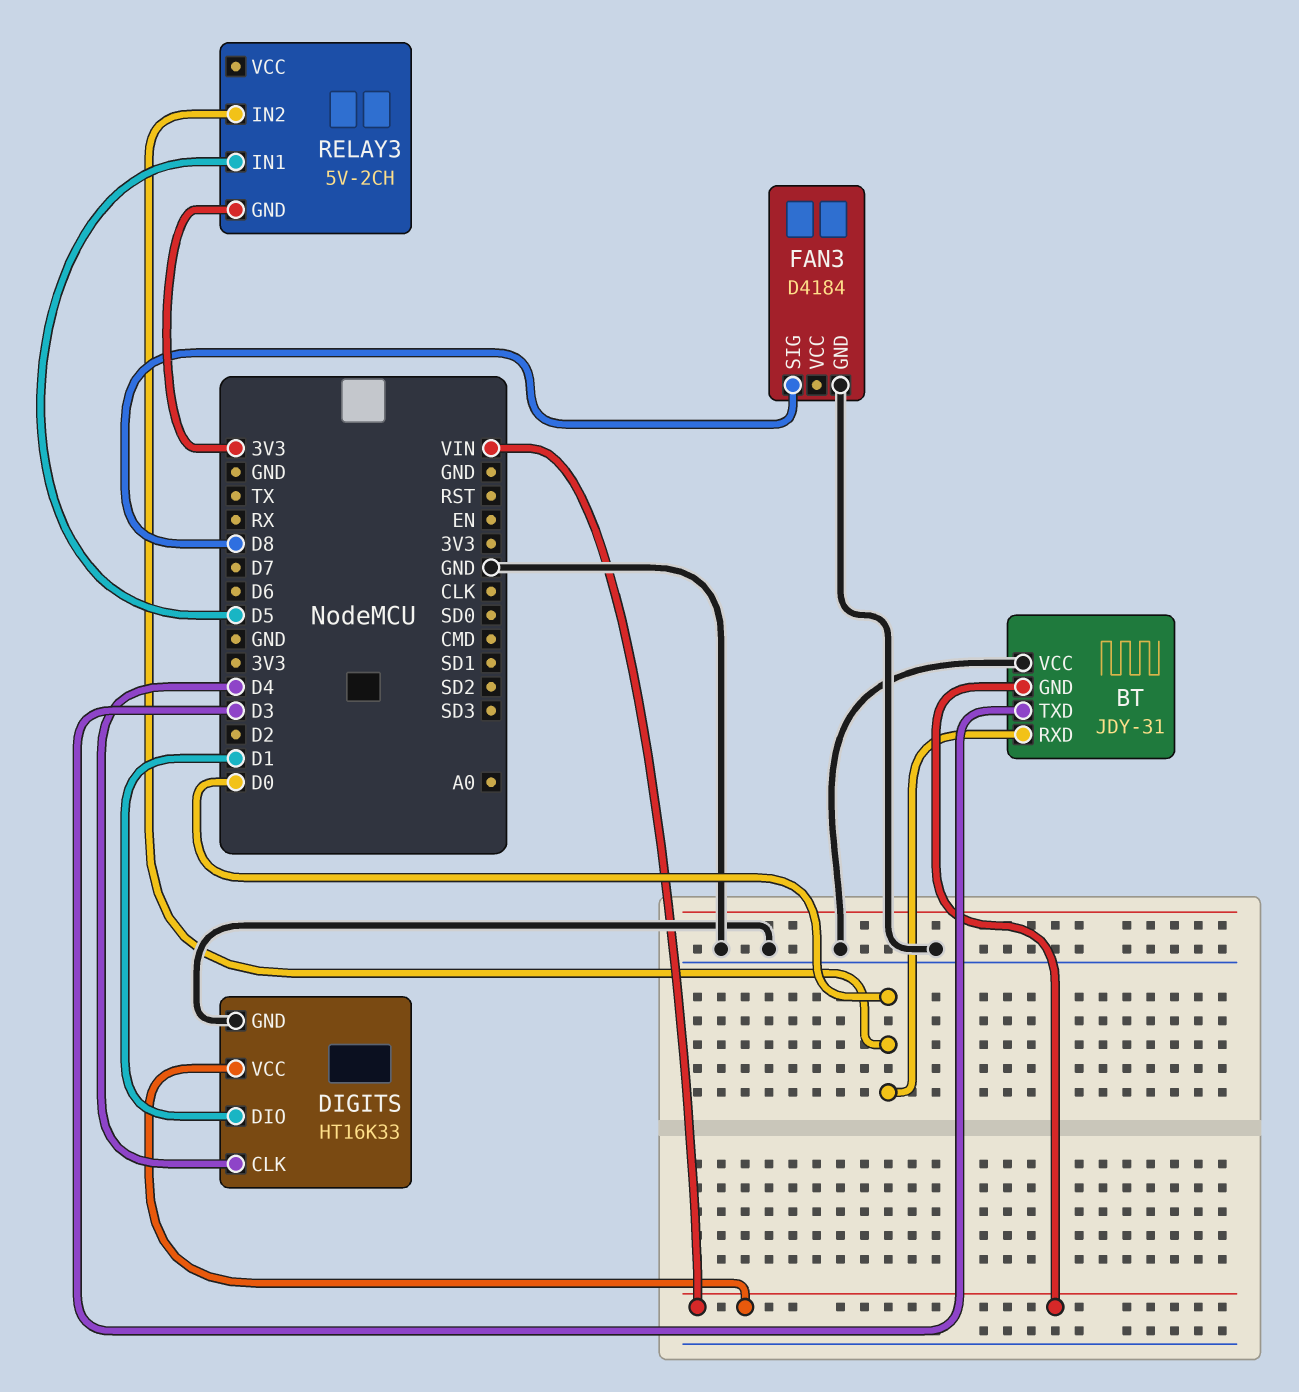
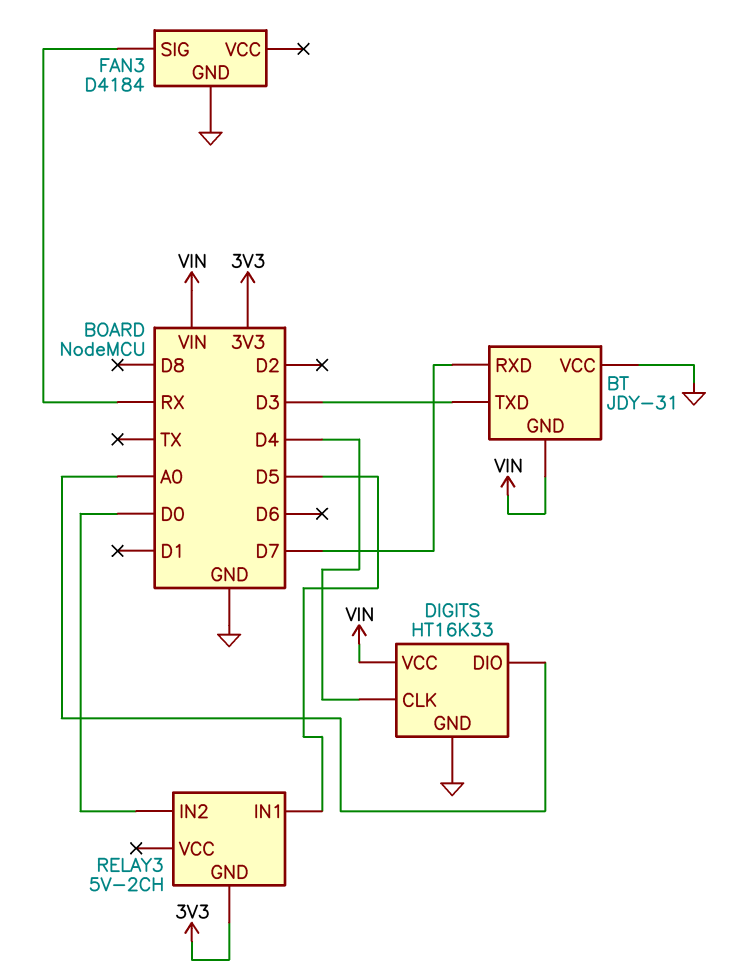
BT pin RXD: D0 -> D7
DIGITS pin DIO: D1 -> A0
FAN3 pin SIG: D8 -> RX

